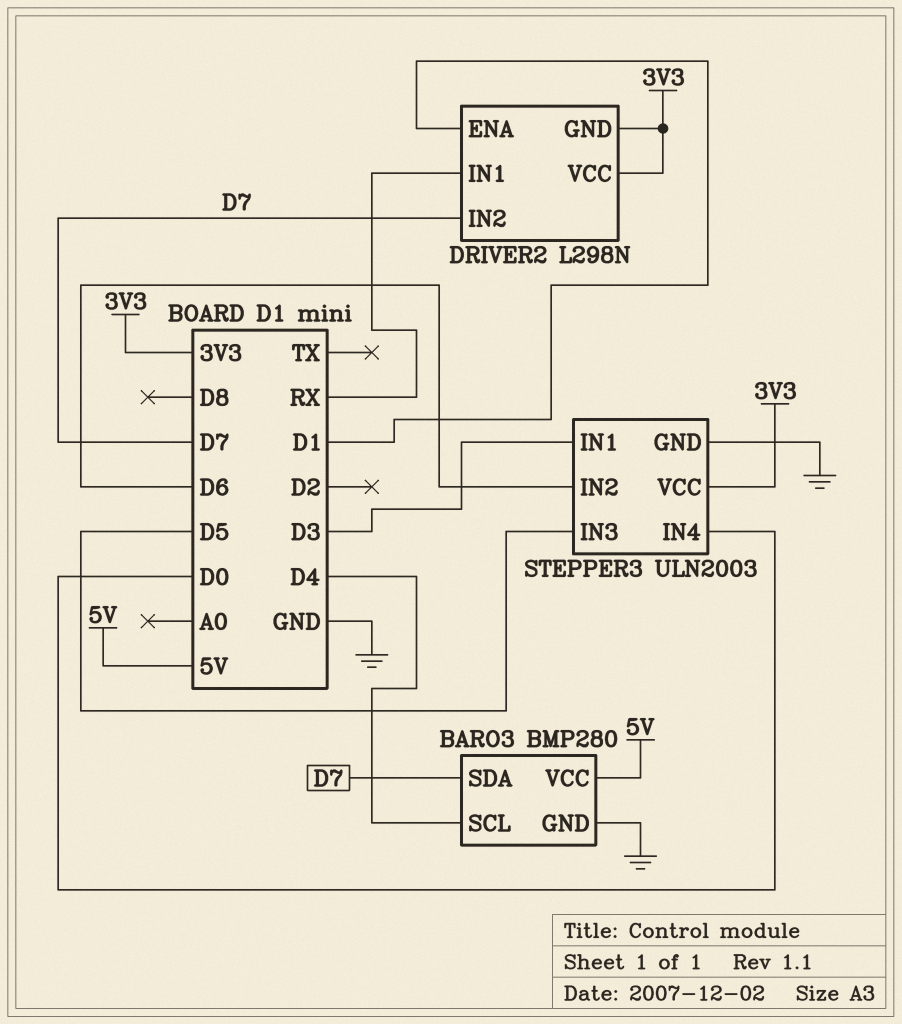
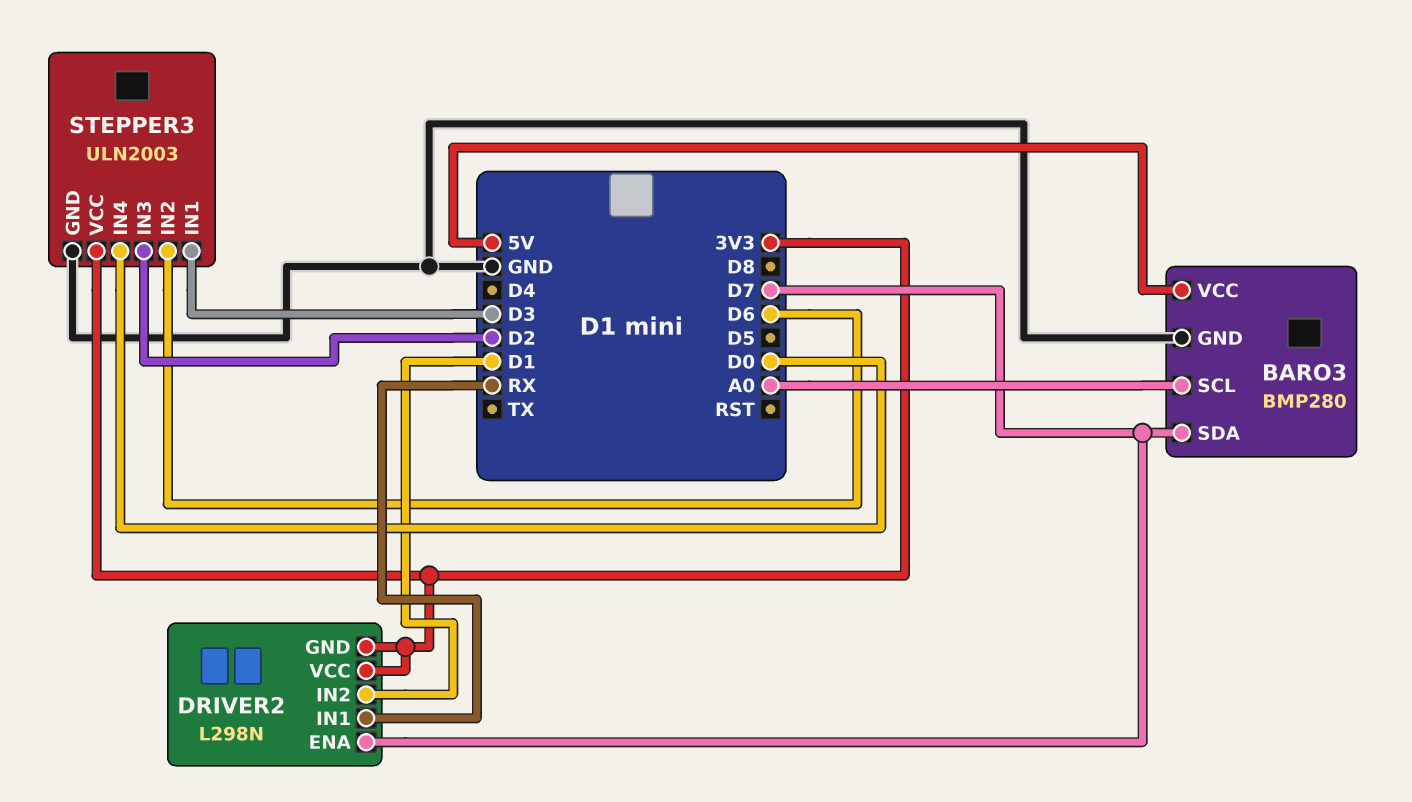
BARO3 pin SCL: D4 -> A0
DRIVER2 pin ENA: D1 -> D7
DRIVER2 pin IN2: D7 -> D1
STEPPER3 pin IN3: D5 -> D2

